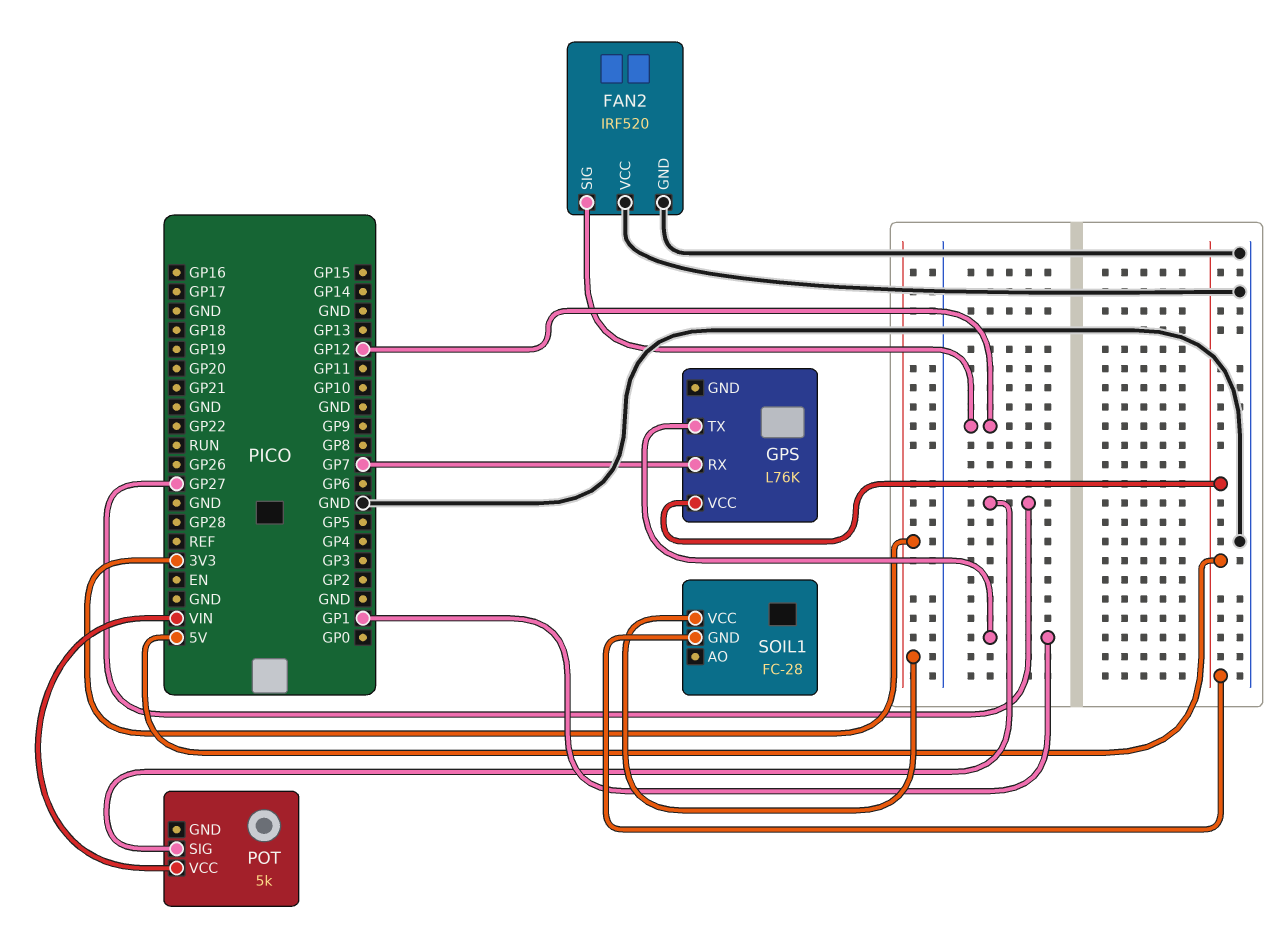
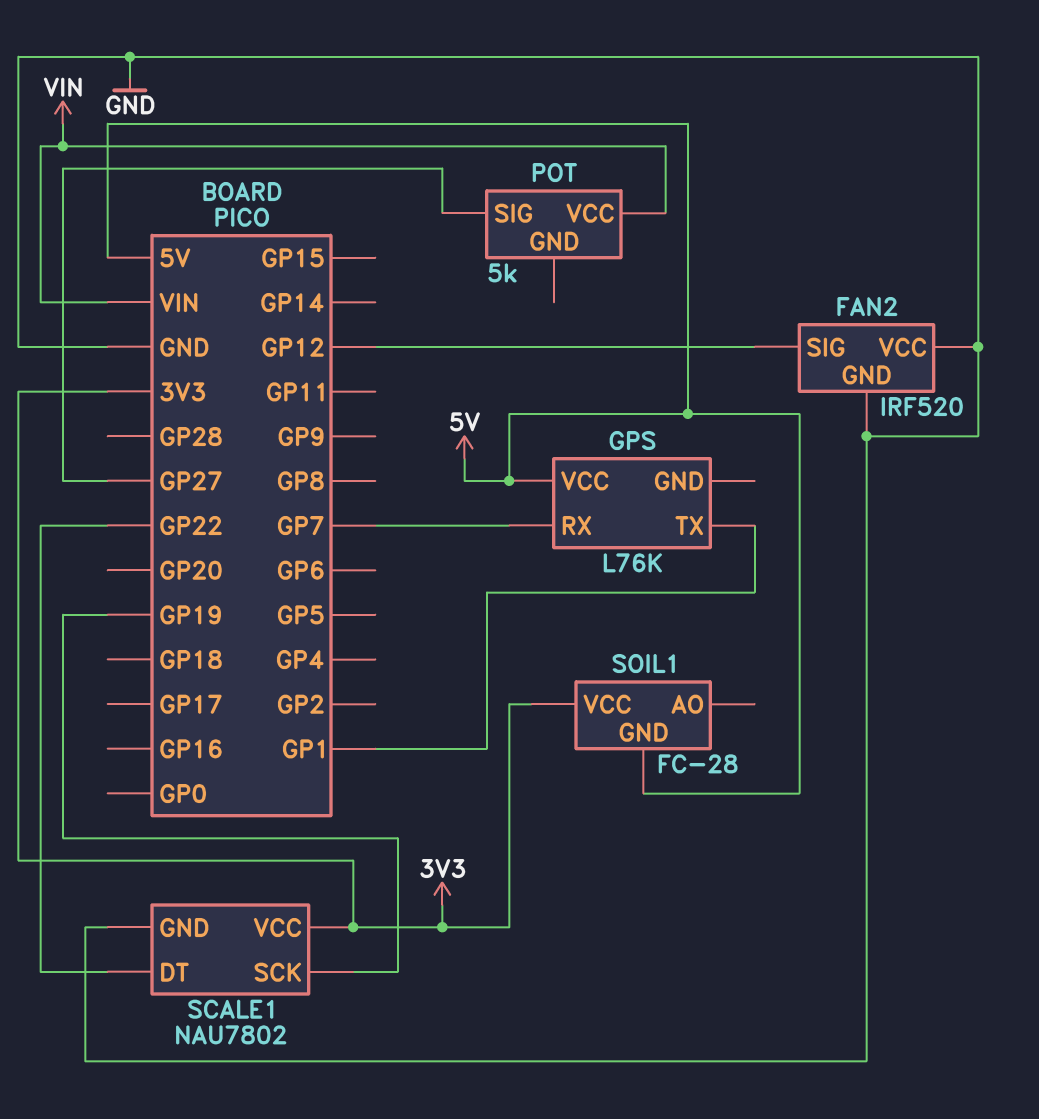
SCALE1: none -> NAU7802
SCALE1 pin DT: none -> GP22
SCALE1 pin GND: none -> GND
SCALE1 pin SCK: none -> GP19
SCALE1 pin VCC: none -> 3V3

